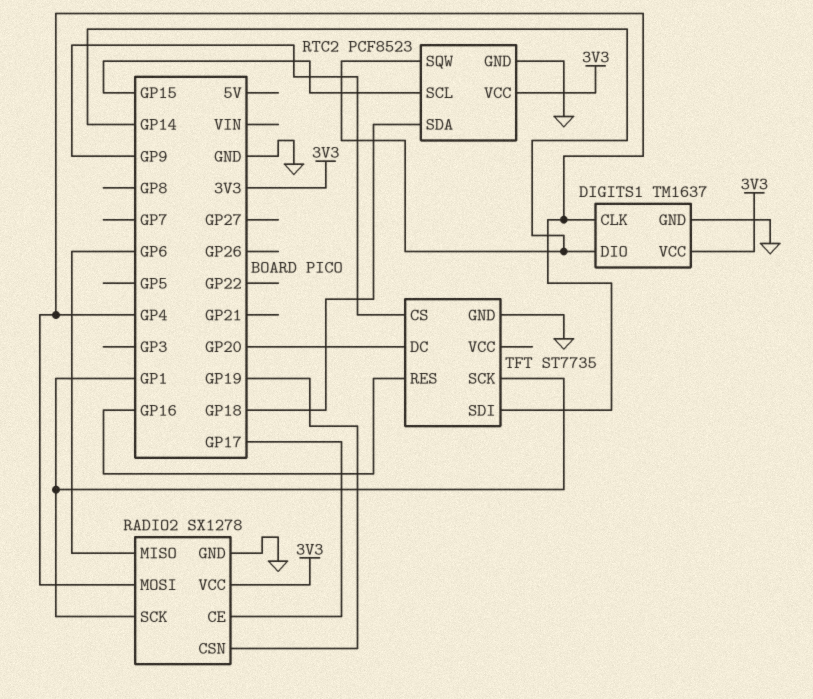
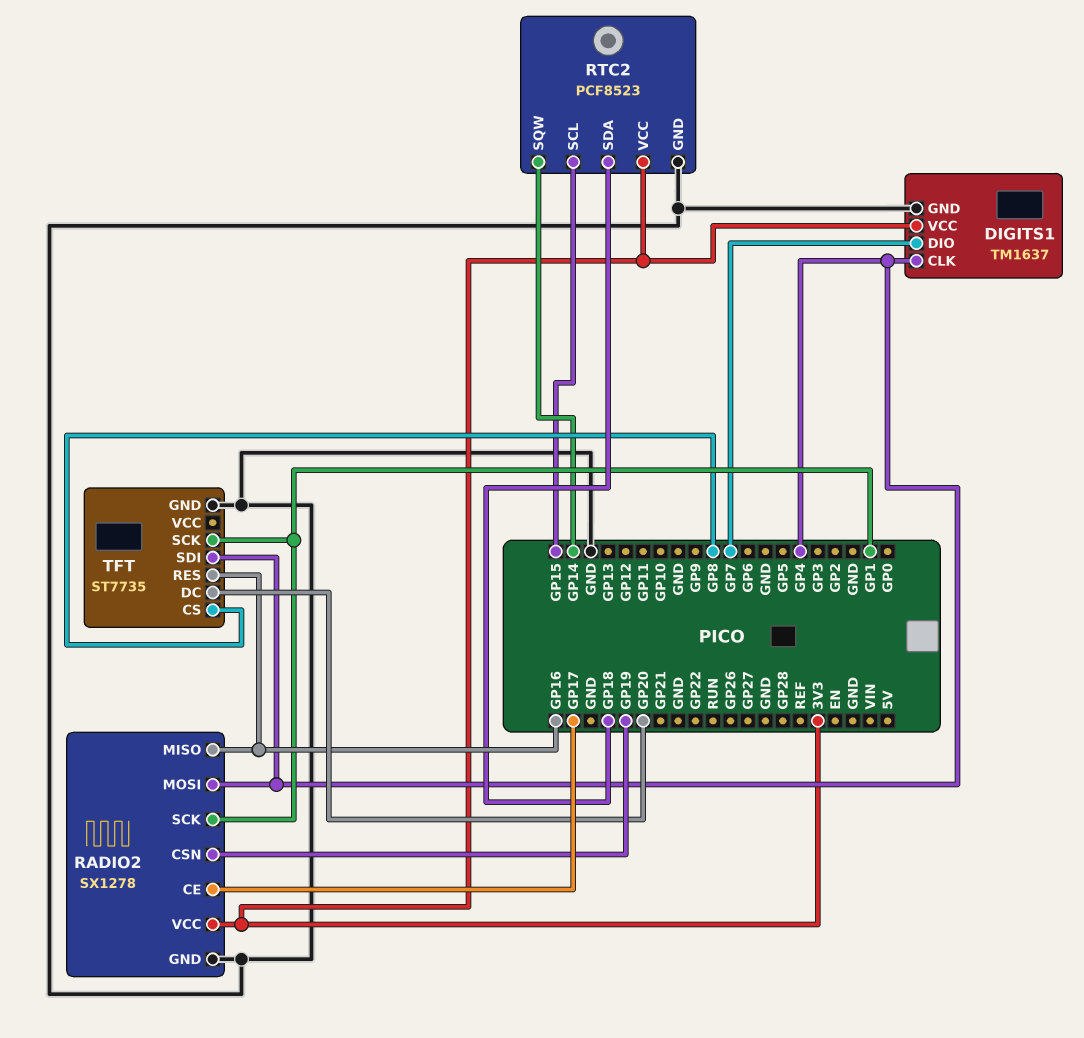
DIGITS1 pin DIO: GP14 -> GP7
RADIO2 pin MISO: GP6 -> GP16
TFT pin CS: GP9 -> GP8

